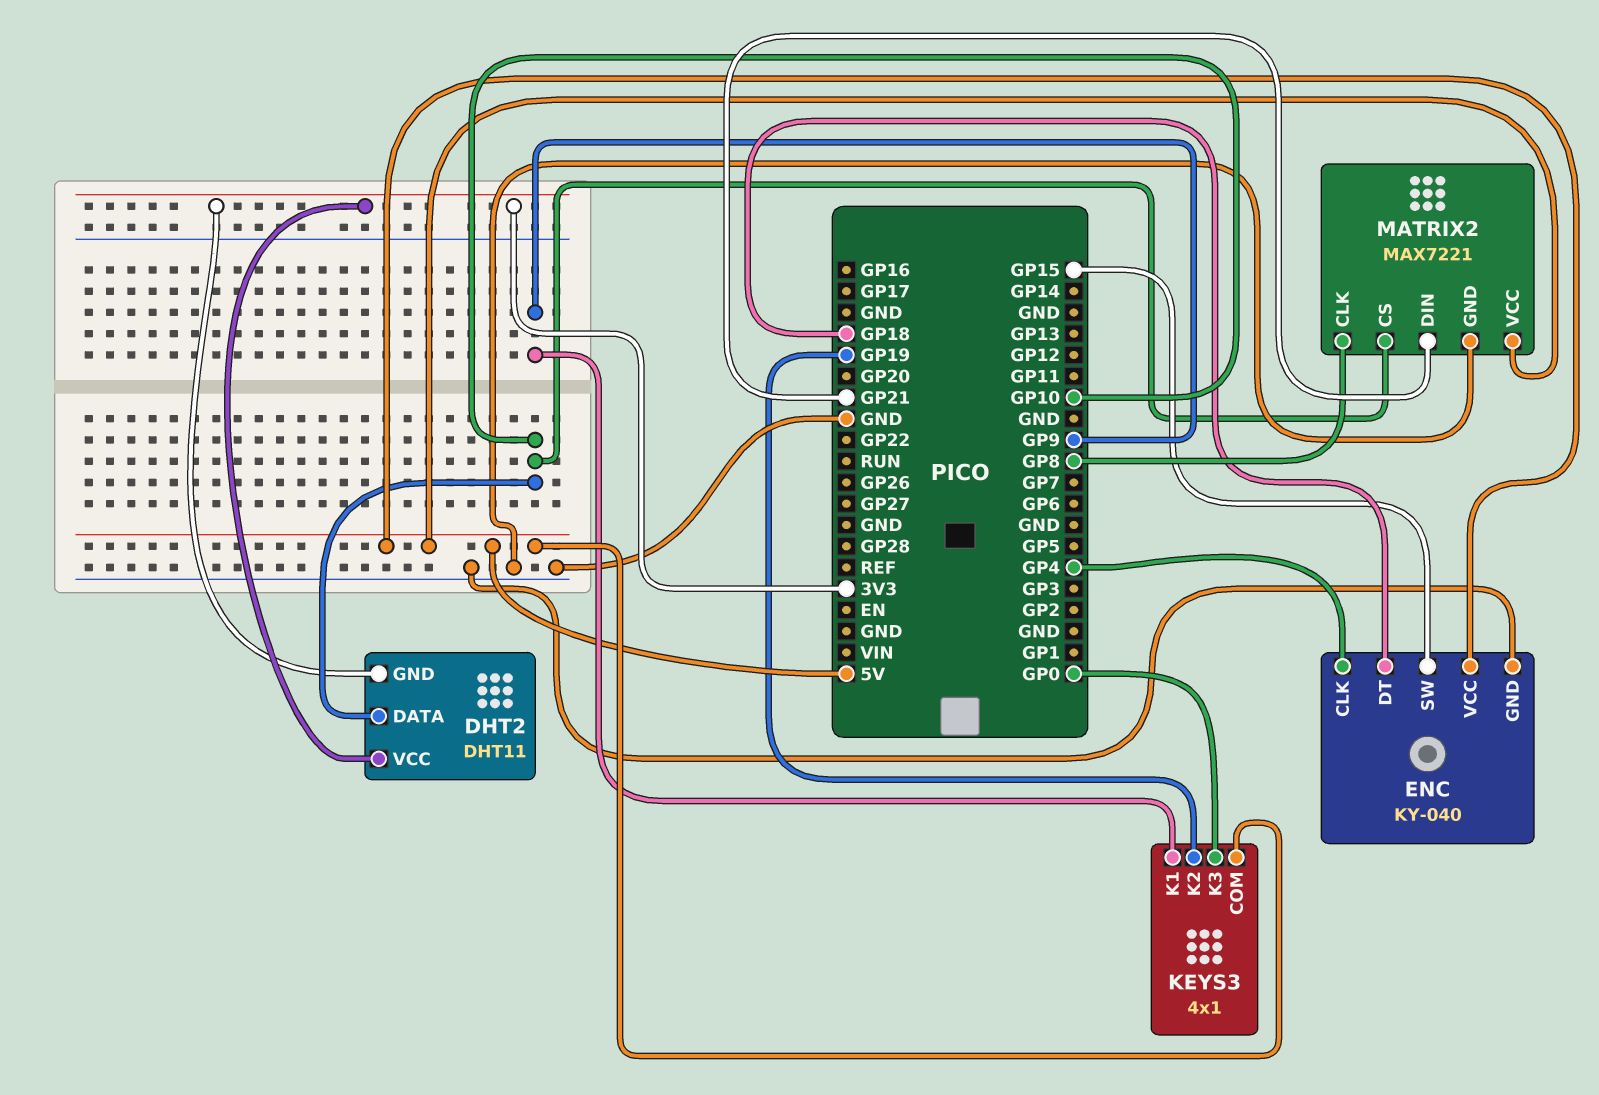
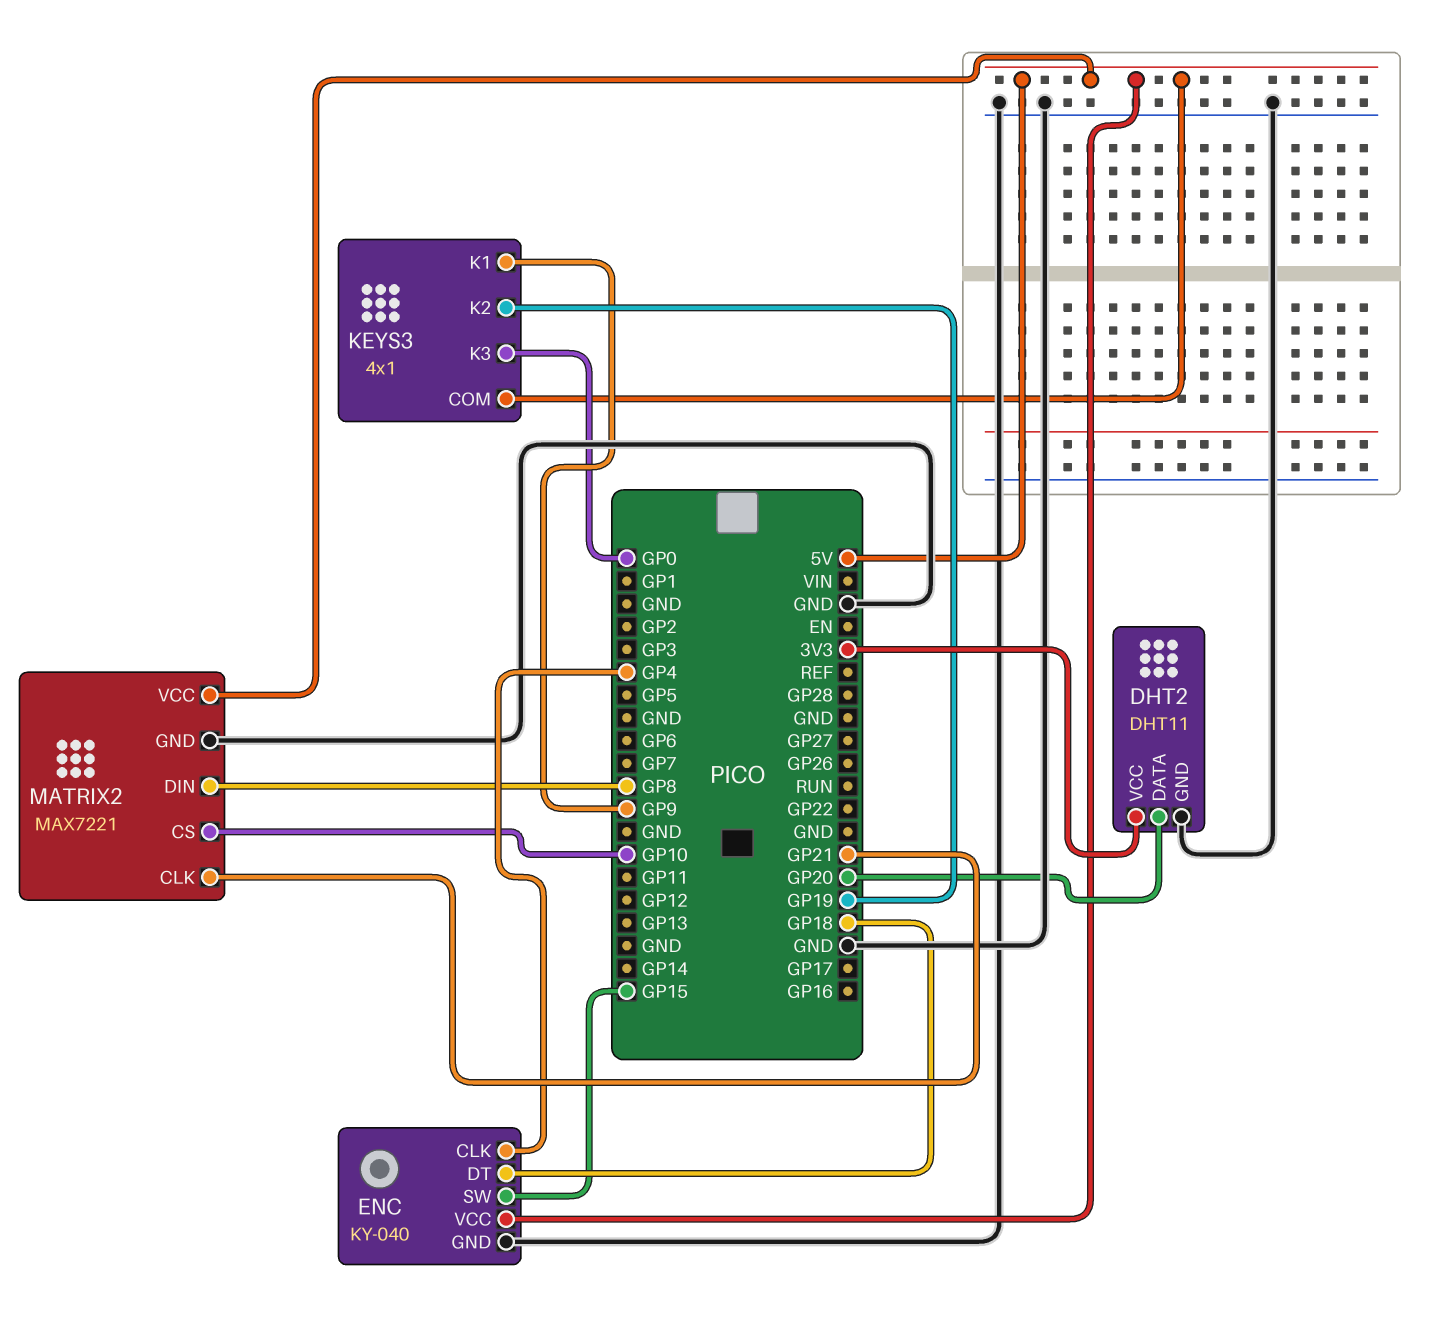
DHT2 pin DATA: GP10 -> GP20
DHT2 pin GND: 3V3 -> GND
MATRIX2 pin CLK: GP8 -> GP21
MATRIX2 pin DIN: GP21 -> GP8

